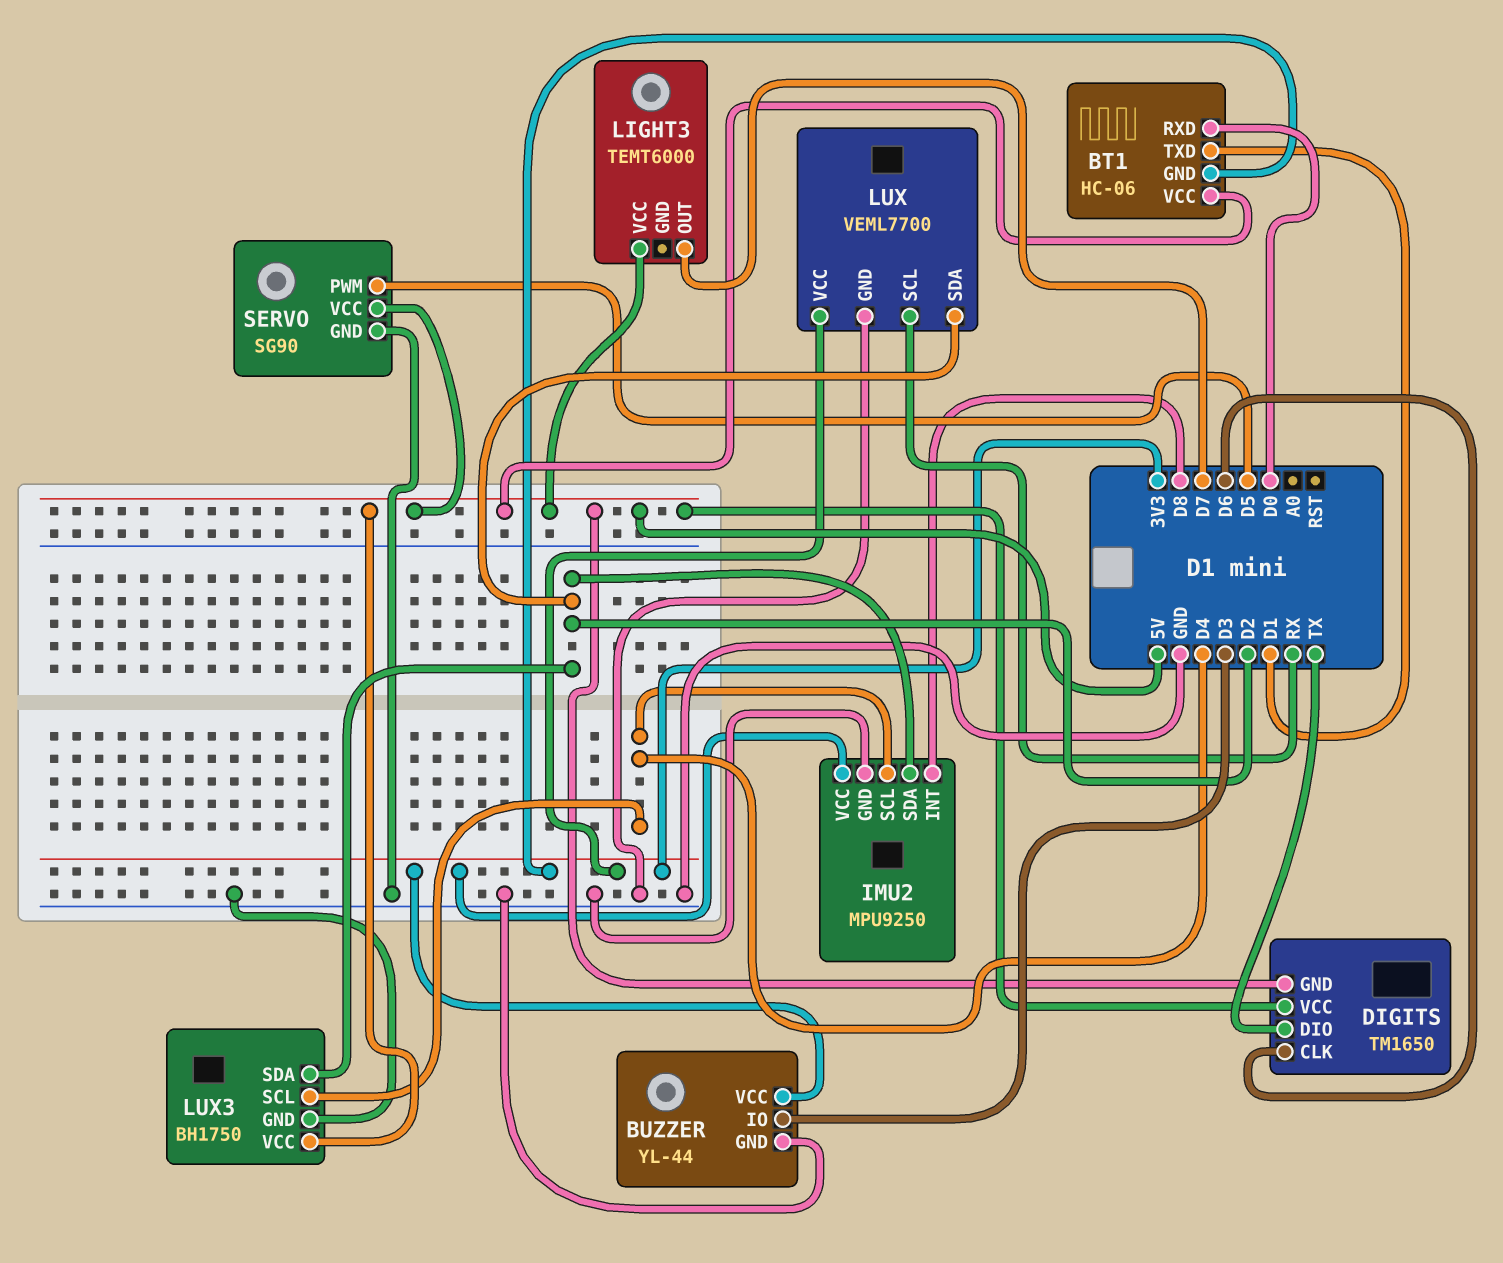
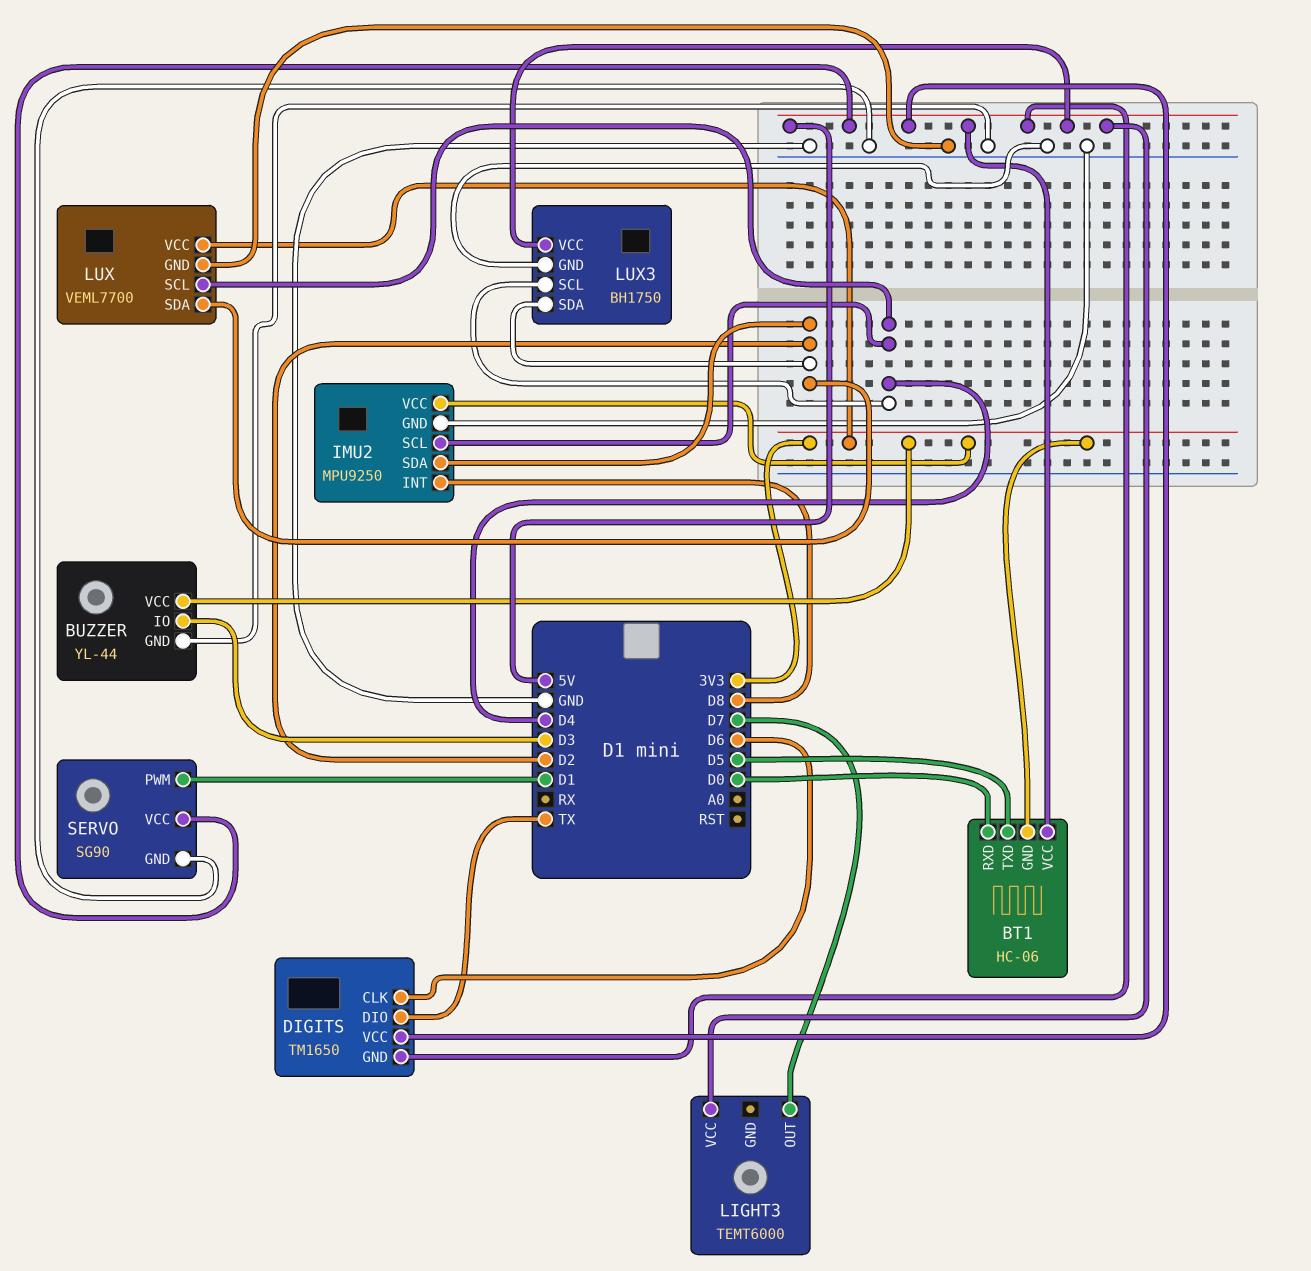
BT1 pin TXD: D1 -> D5
LUX pin SCL: RX -> D4
SERVO pin PWM: D5 -> D1

